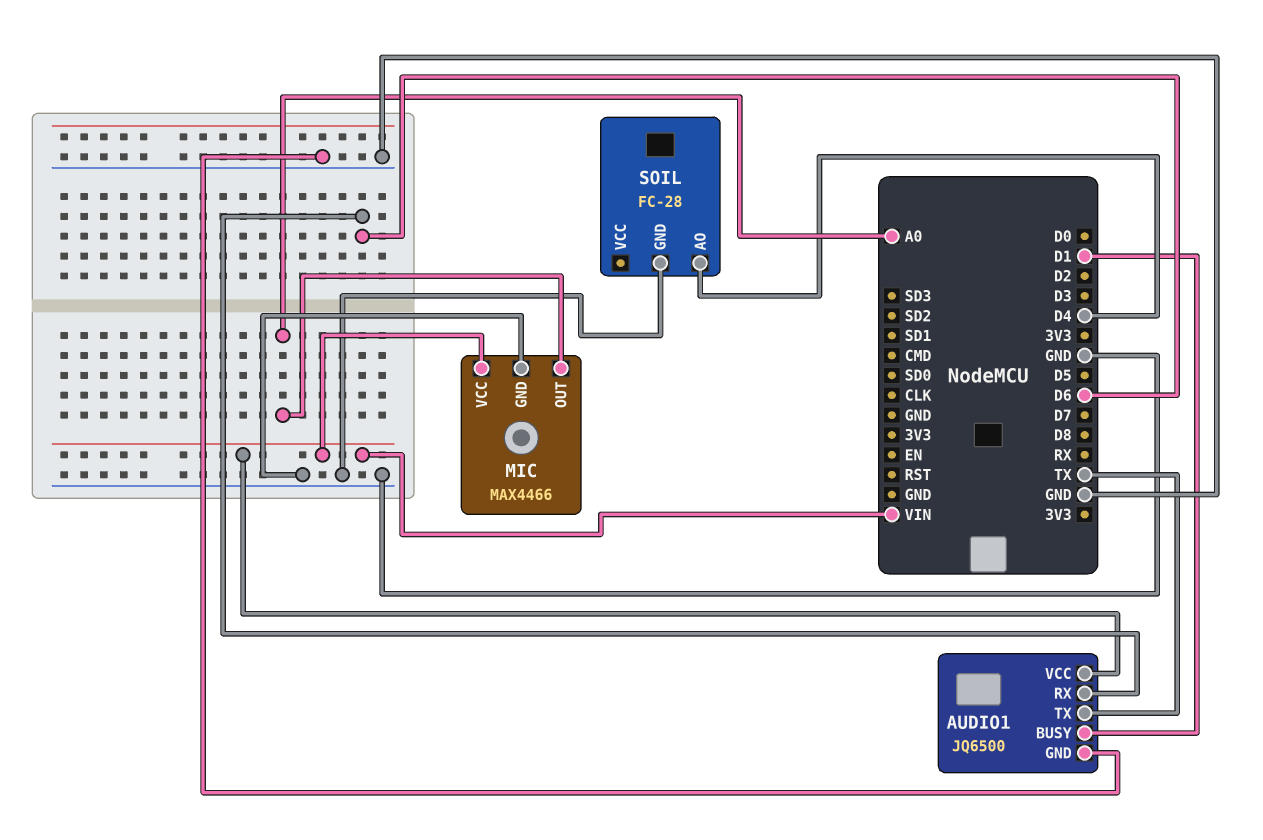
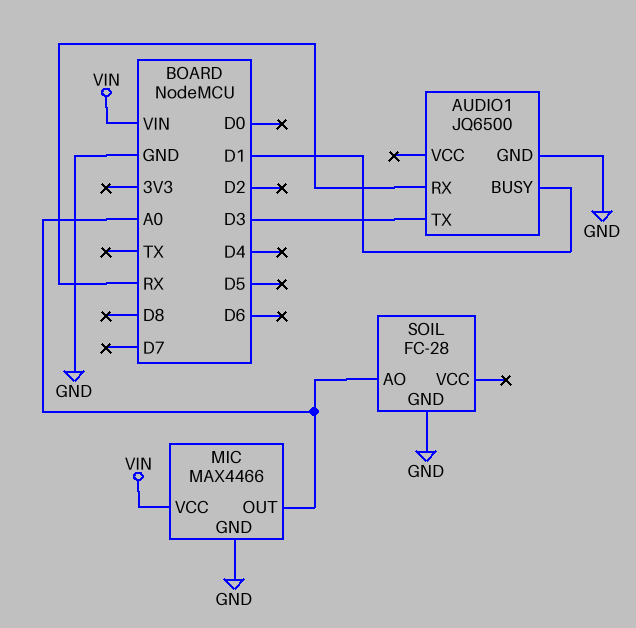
AUDIO1 pin RX: D6 -> RX
AUDIO1 pin TX: TX -> D3
AUDIO1 pin VCC: VIN -> none
SOIL pin AO: D4 -> A0

